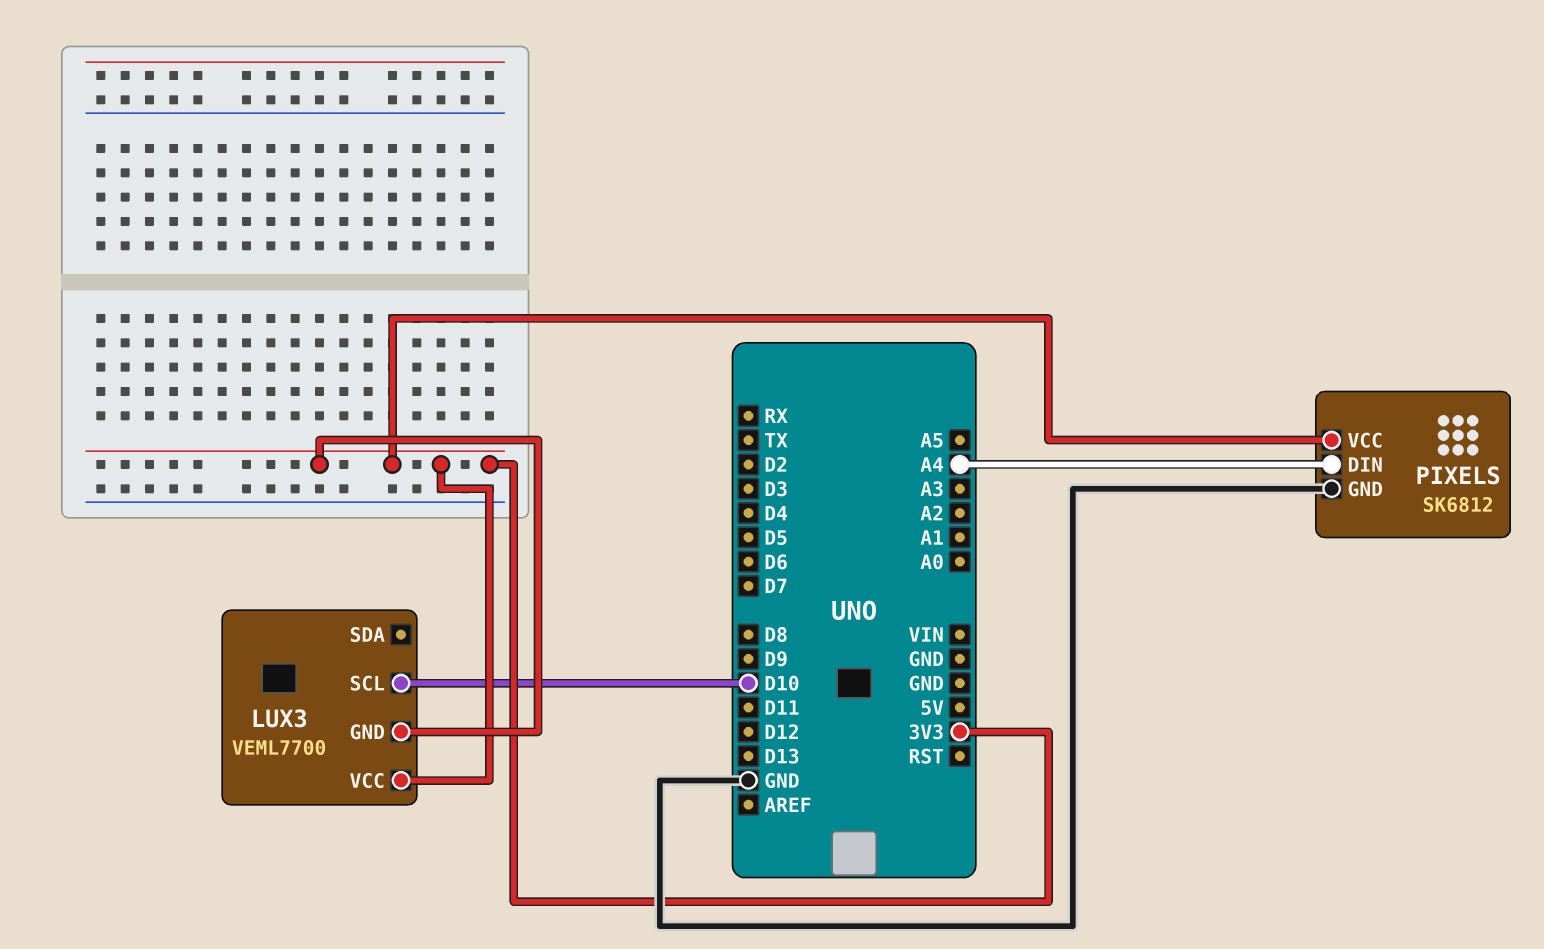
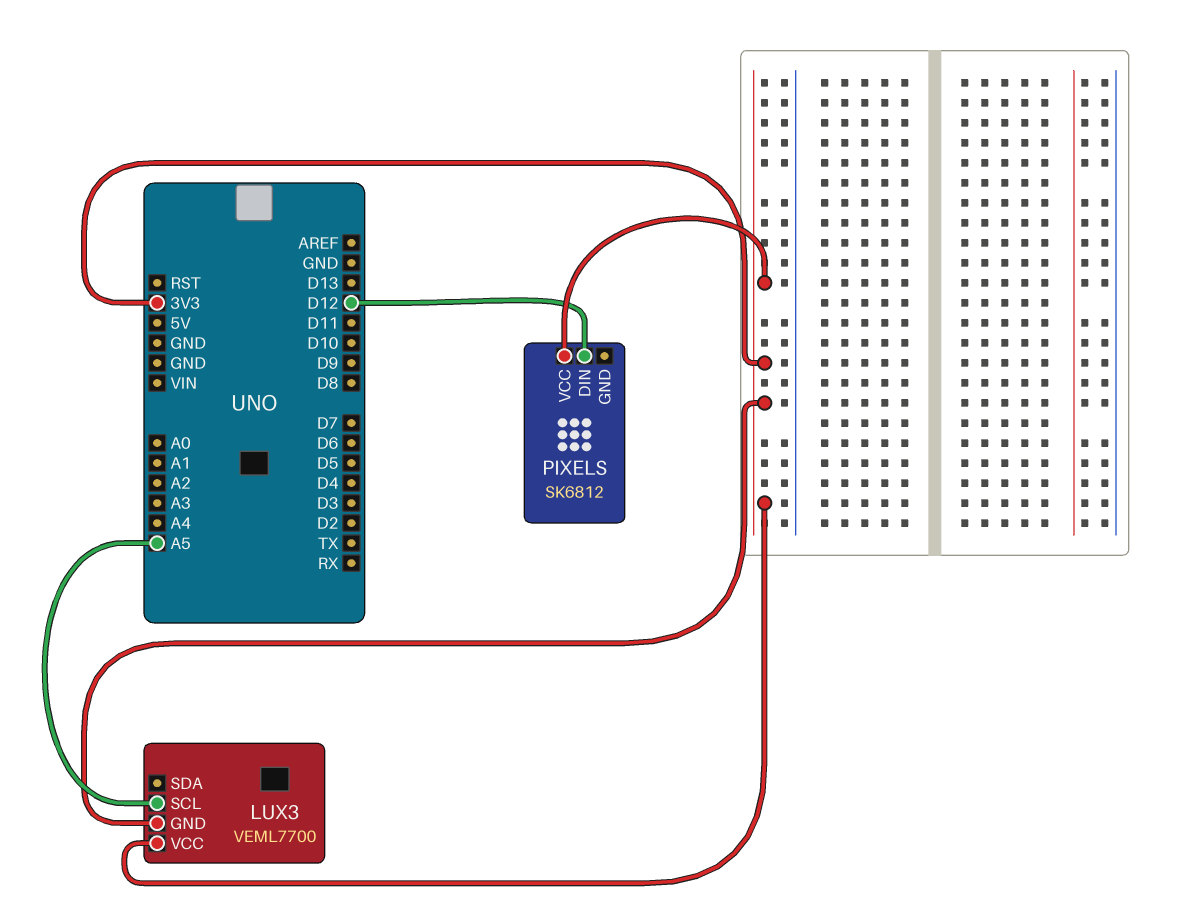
LUX3 pin SCL: D10 -> A5
PIXELS pin DIN: A4 -> D12
PIXELS pin GND: GND -> none

